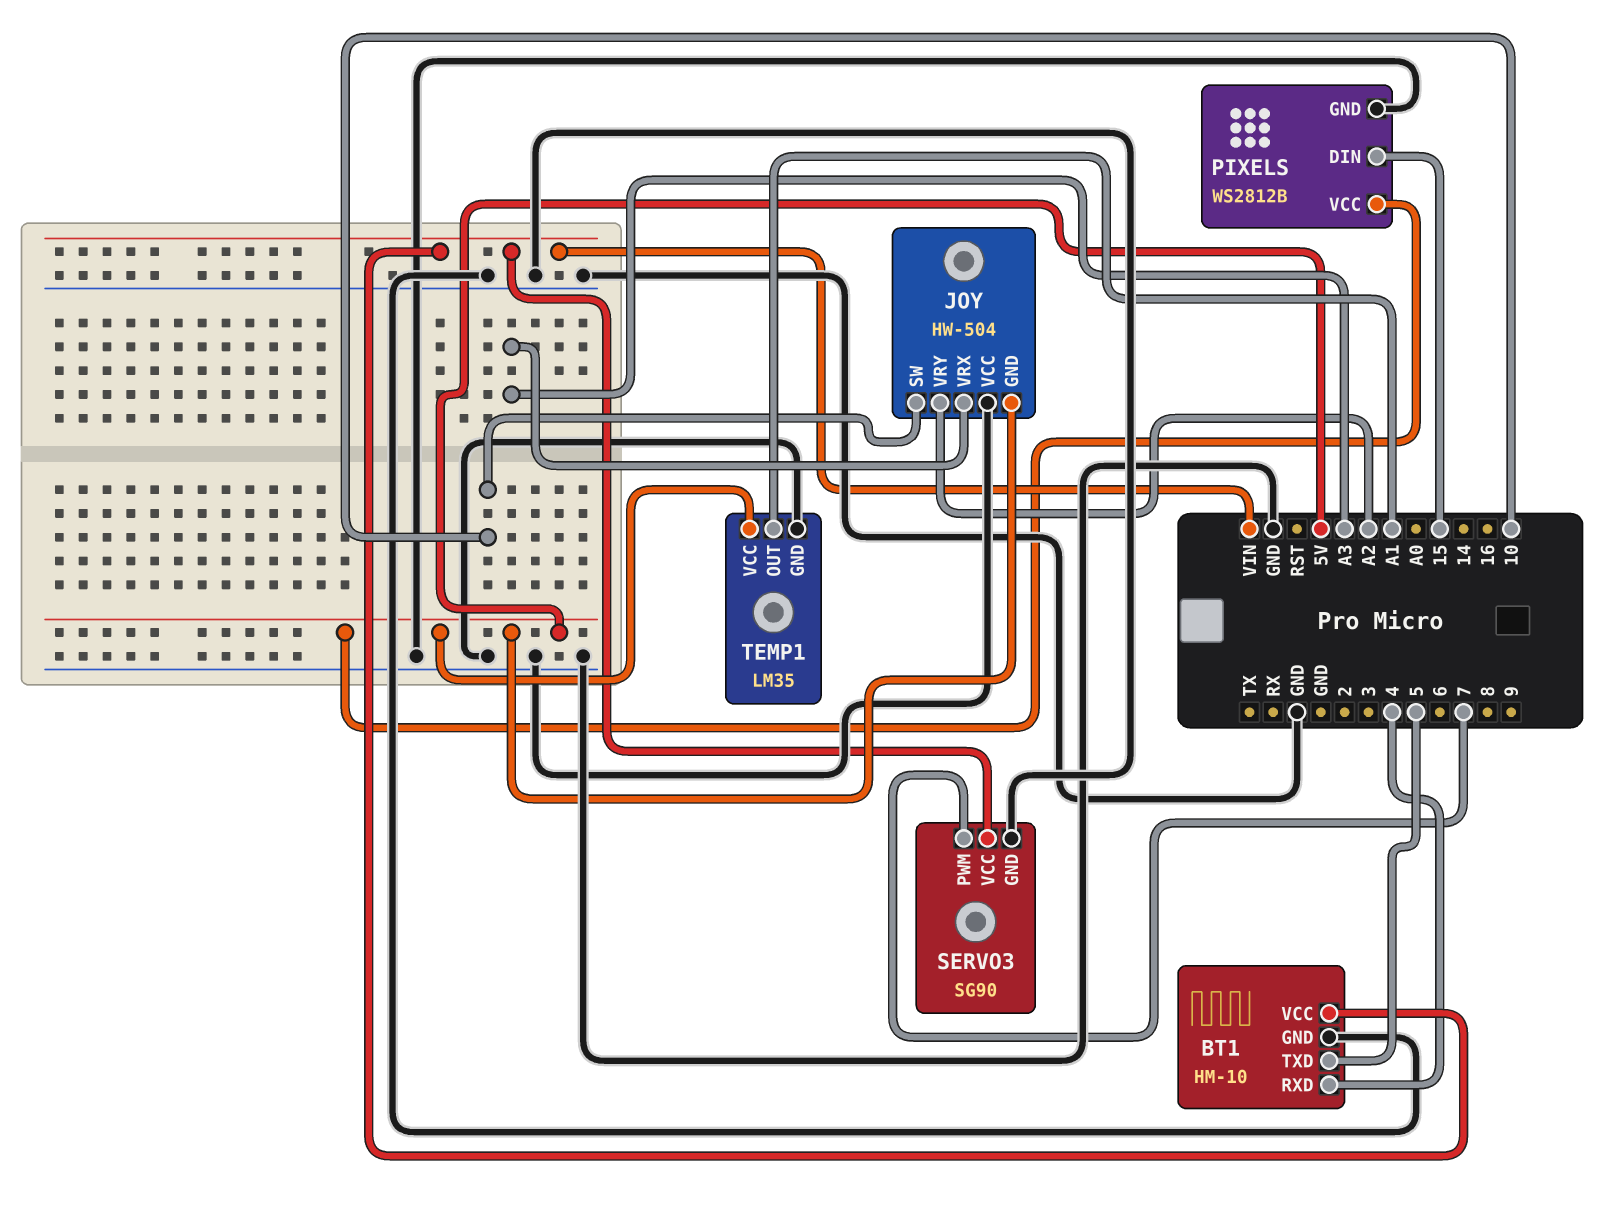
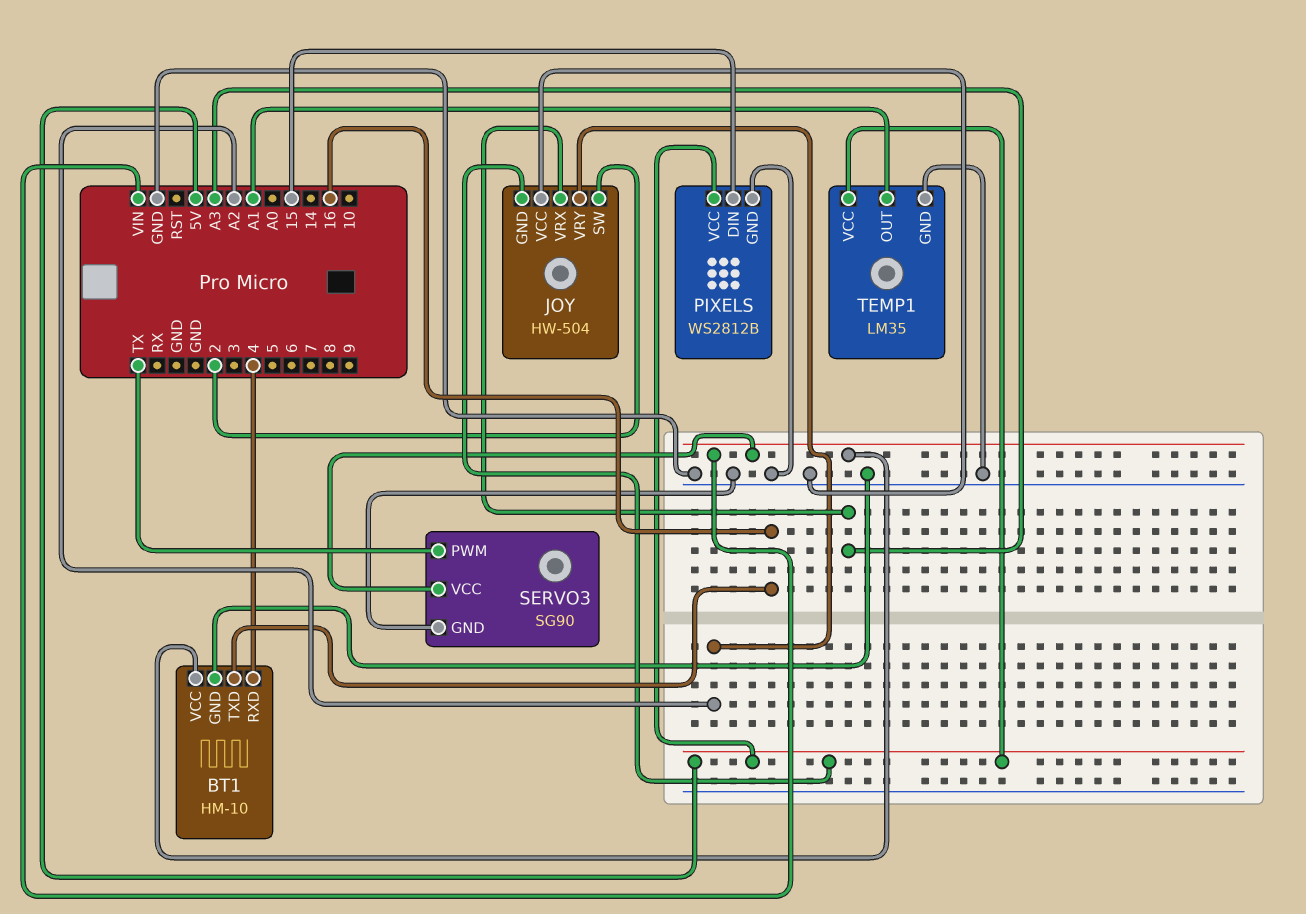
BT1 pin TXD: 5 -> 16
JOY pin SW: 10 -> 2
SERVO3 pin PWM: 7 -> TX

